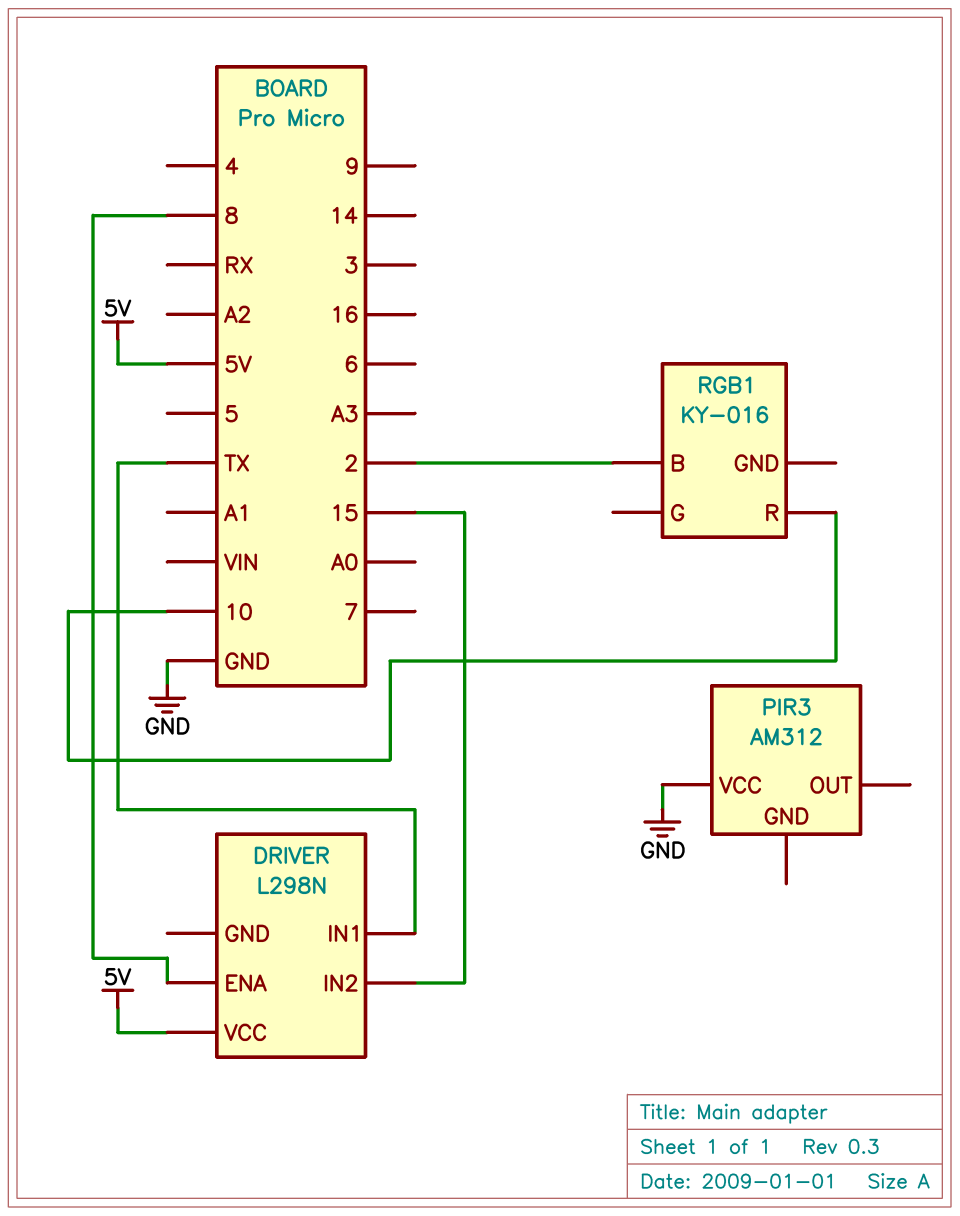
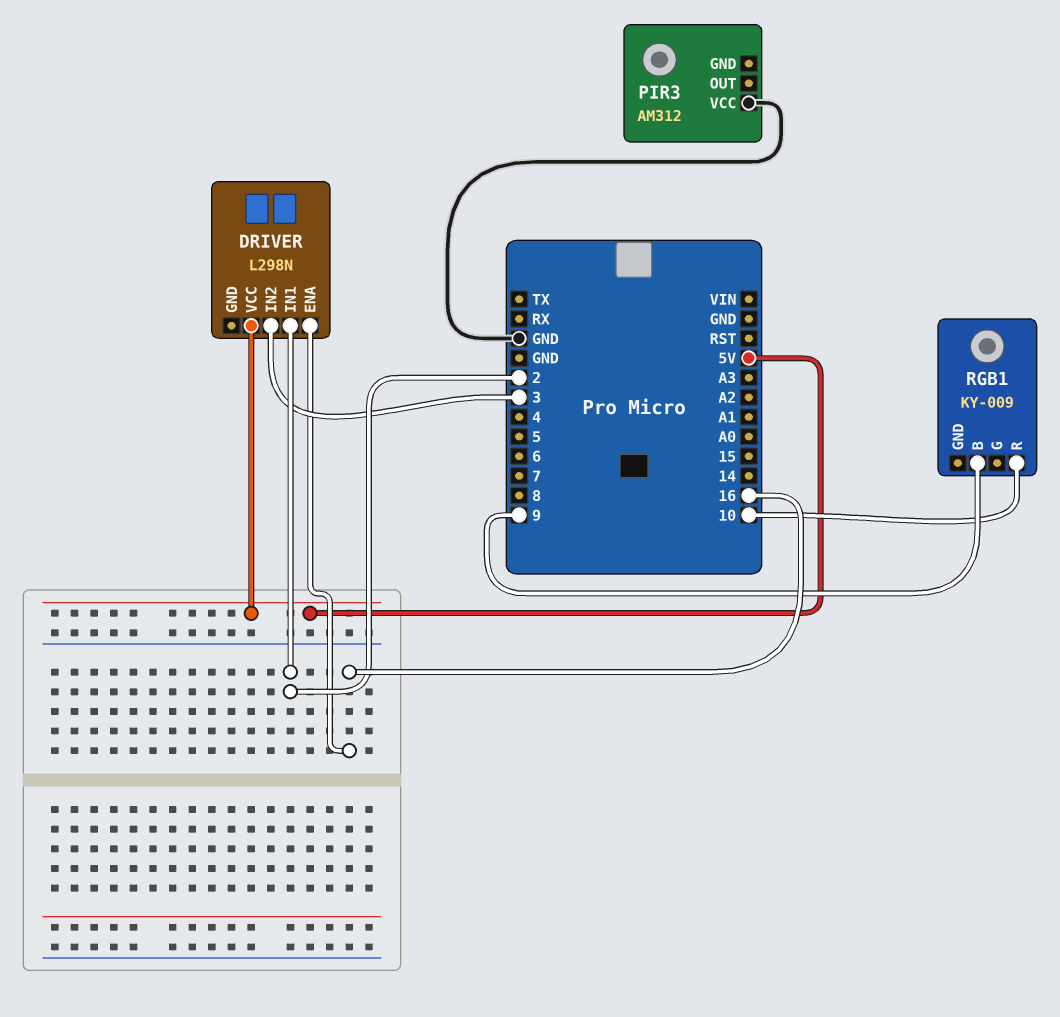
DRIVER pin ENA: 8 -> 16
DRIVER pin IN1: TX -> 2
DRIVER pin IN2: 15 -> 3
RGB1: KY-016 -> KY-009
RGB1 pin B: 2 -> 9

